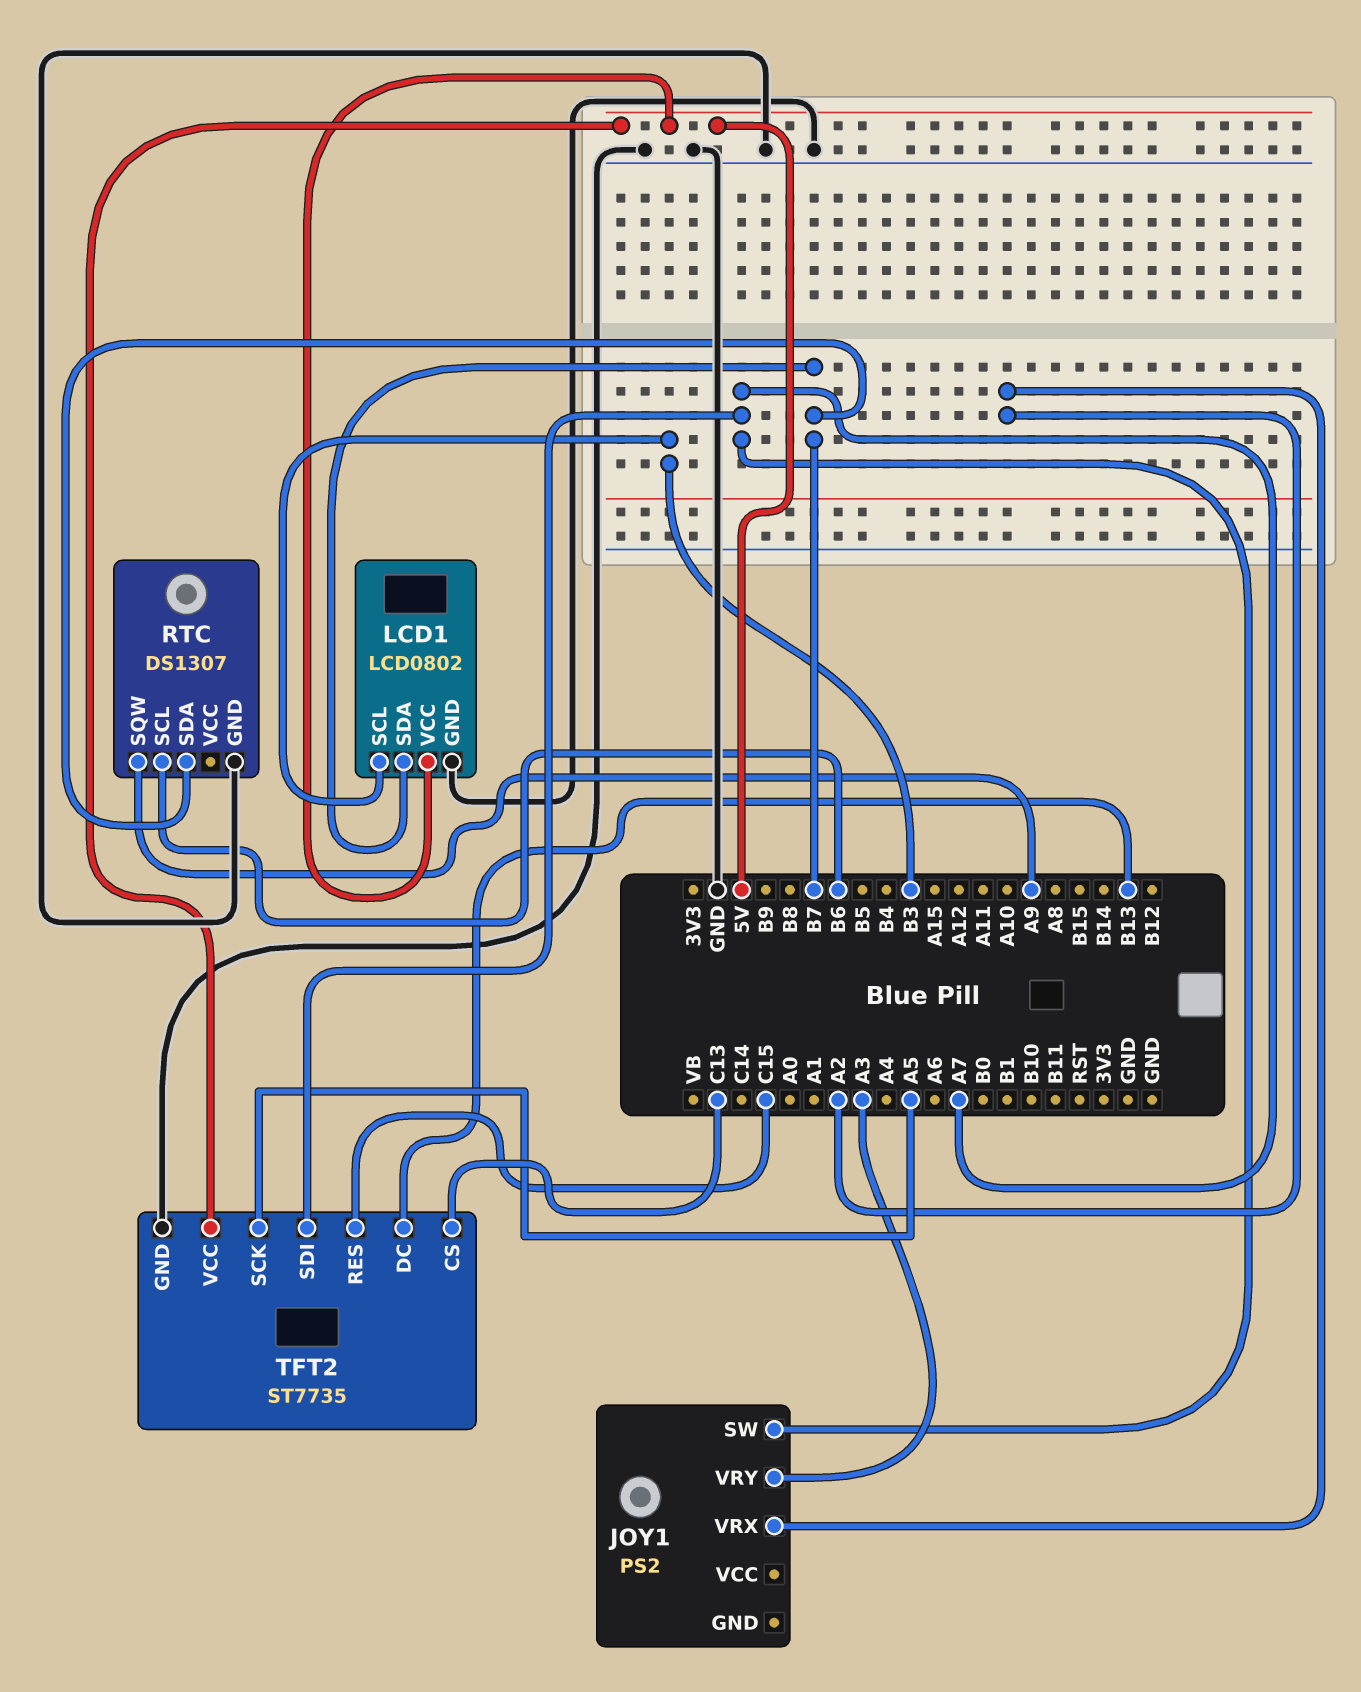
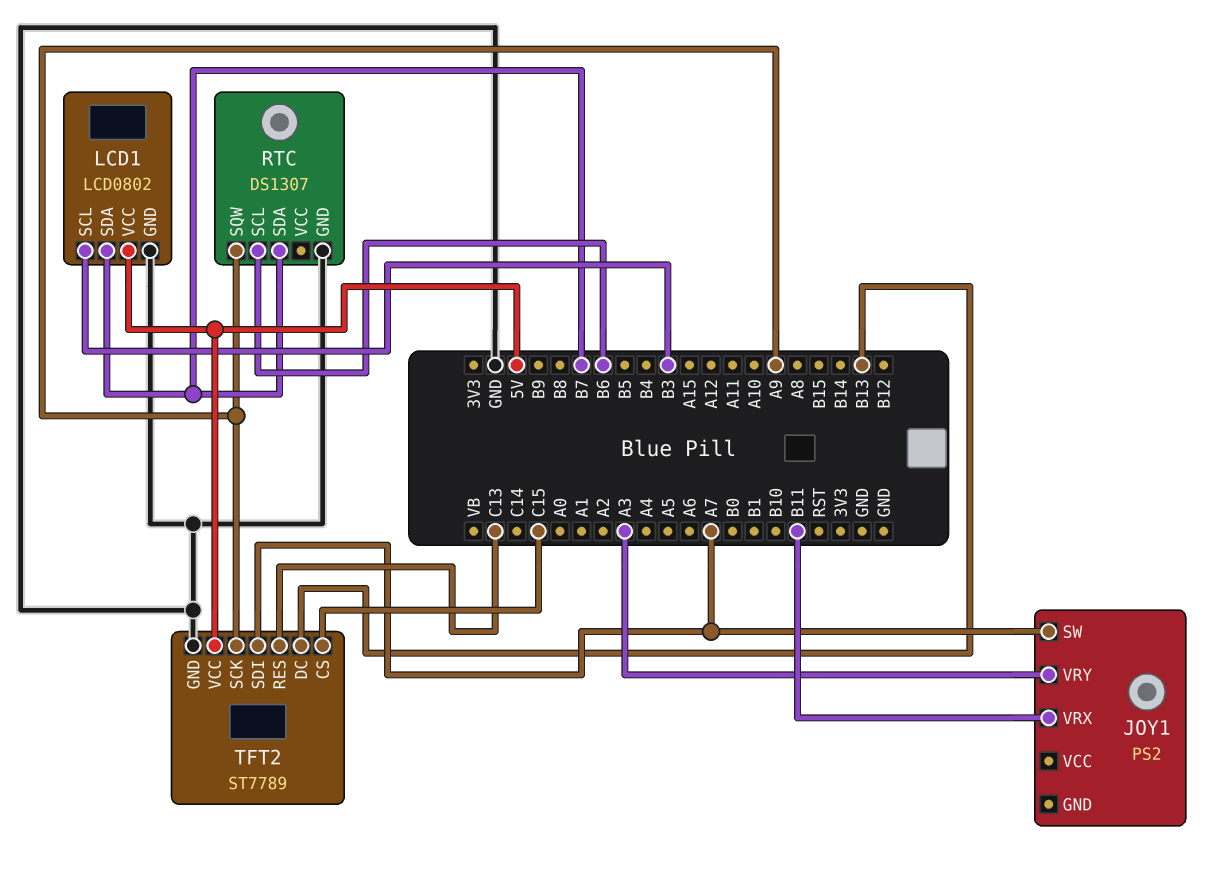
JOY1 pin VRX: A2 -> B11
TFT2: ST7735 -> ST7789
TFT2 pin CS: C13 -> C15
TFT2 pin RES: C15 -> C13
TFT2 pin SCK: A5 -> A9

